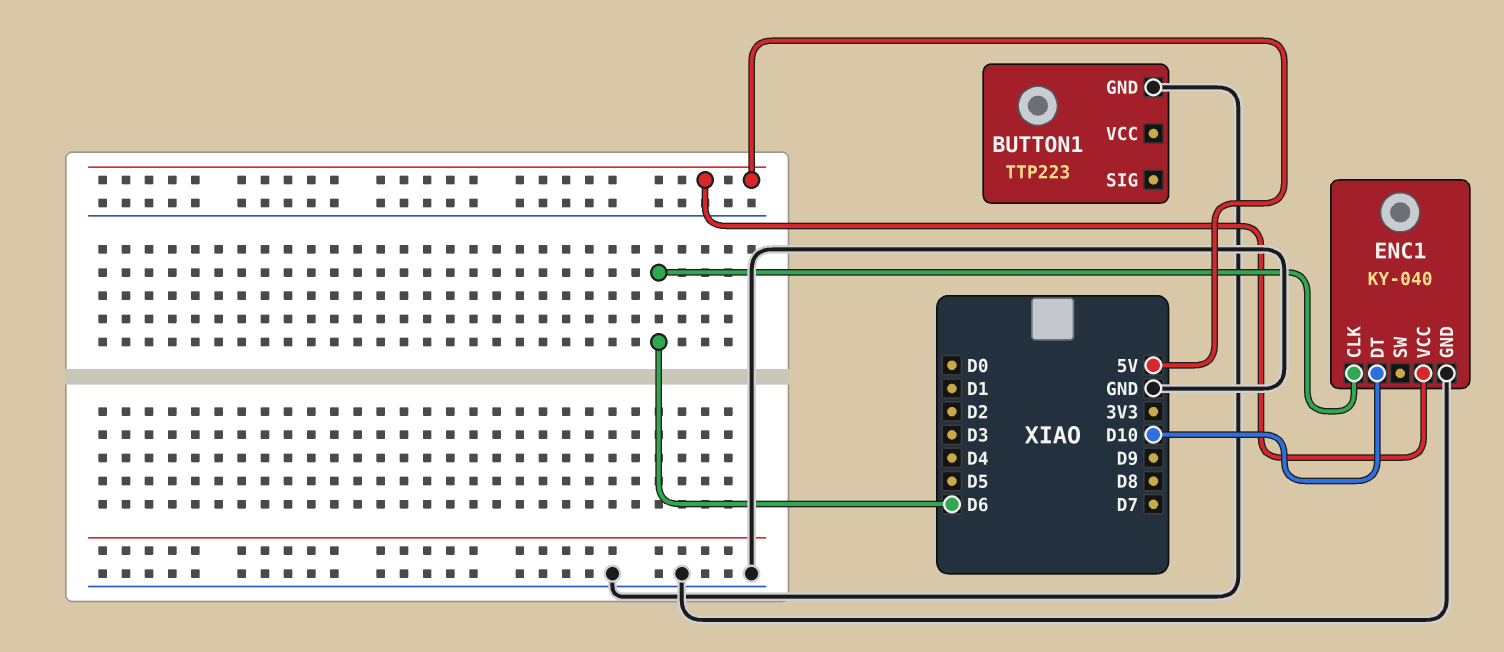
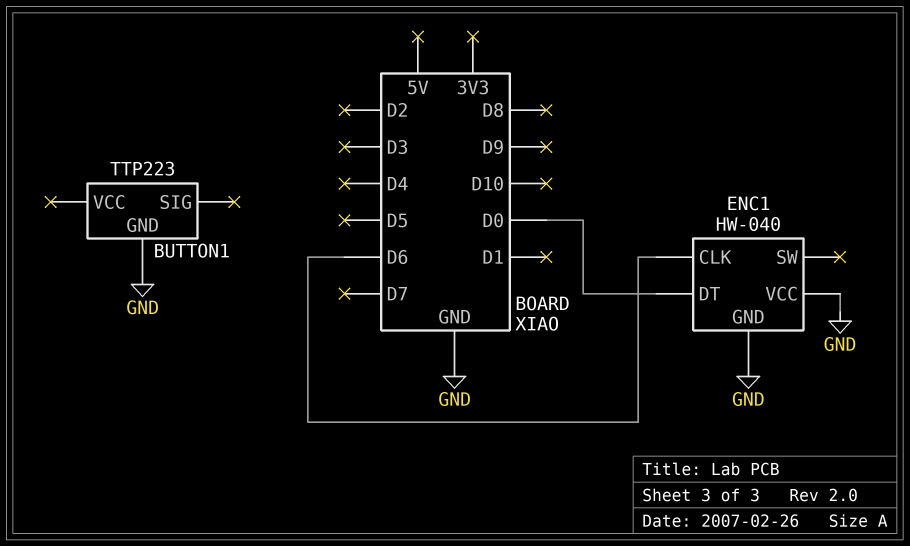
ENC1: KY-040 -> HW-040
ENC1 pin DT: D10 -> D0
ENC1 pin VCC: 5V -> GND

